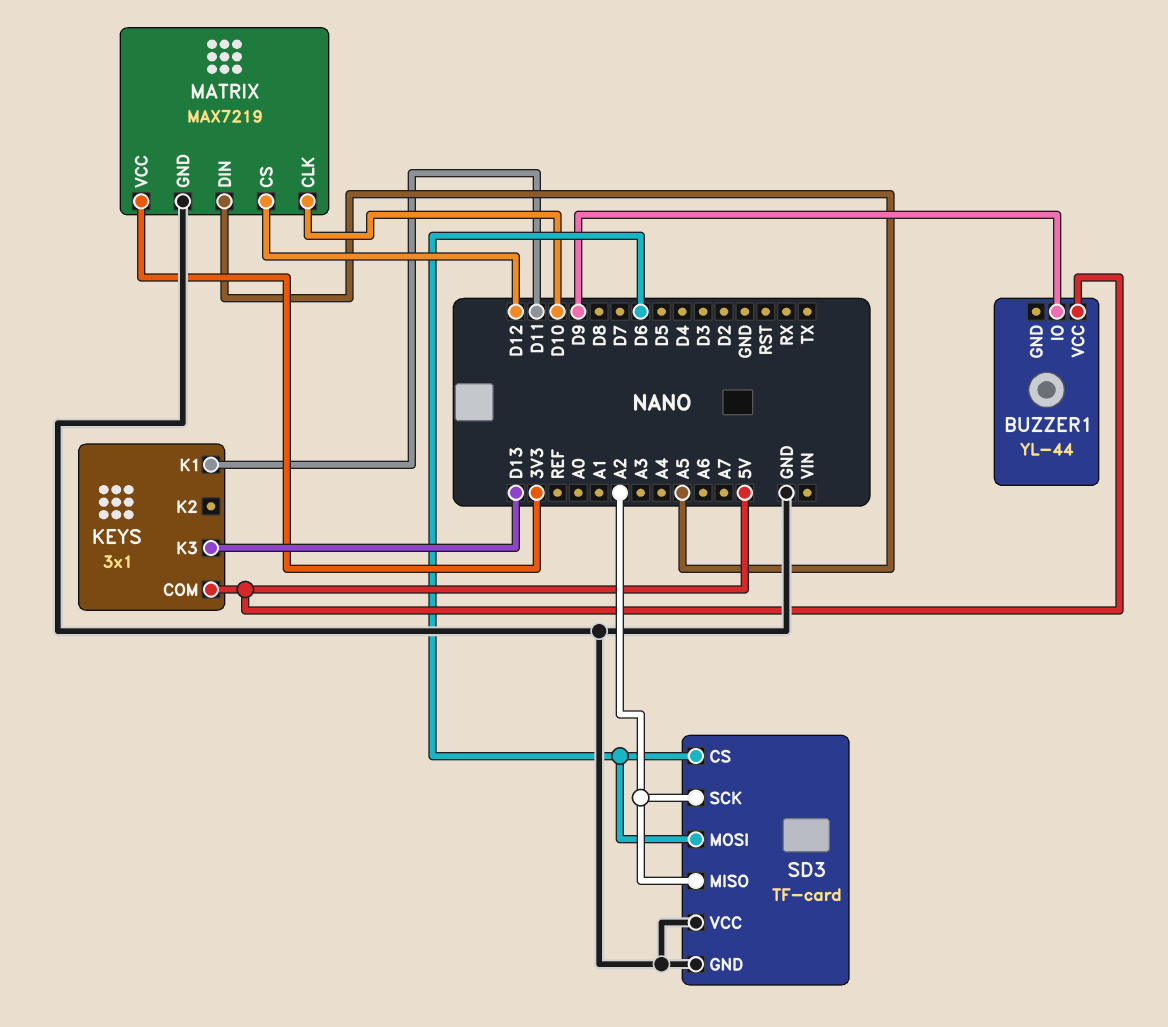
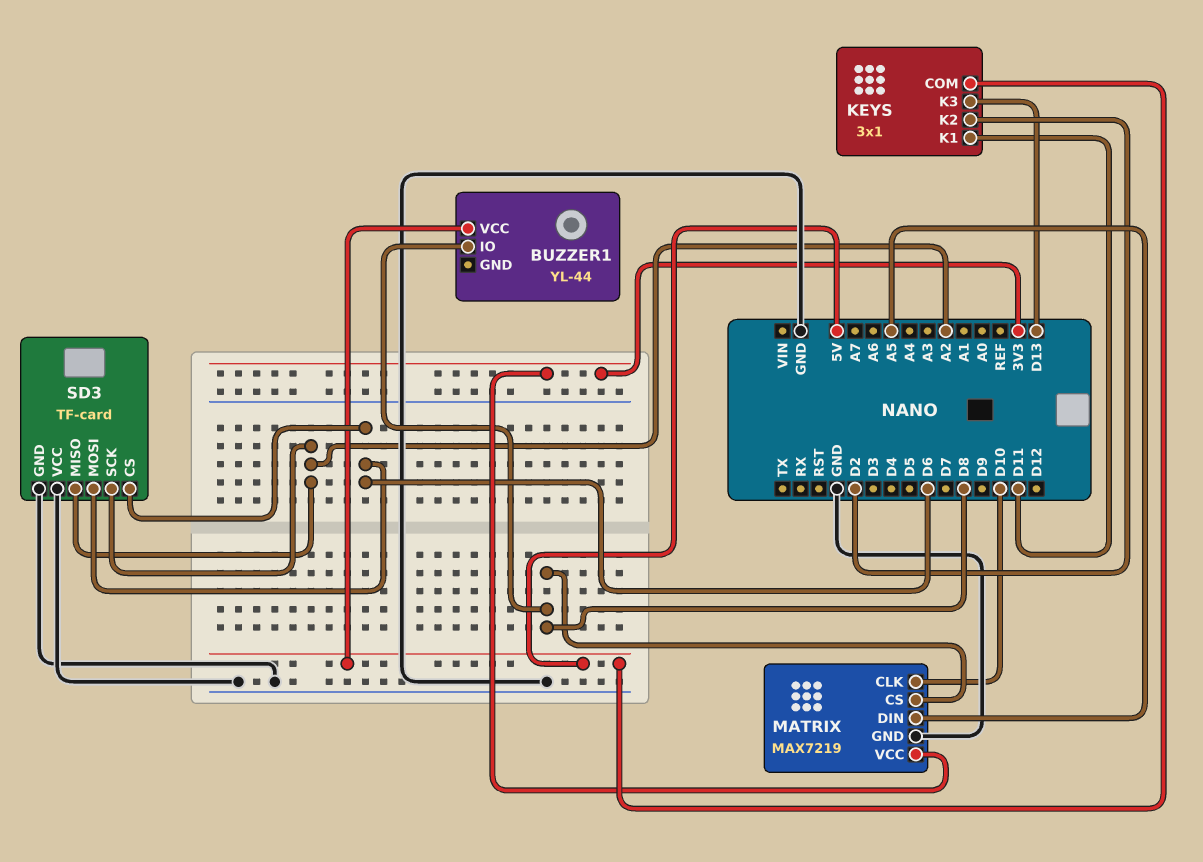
BUZZER1 pin IO: D9 -> D8
KEYS pin K2: none -> D2
MATRIX pin CS: D12 -> D8

